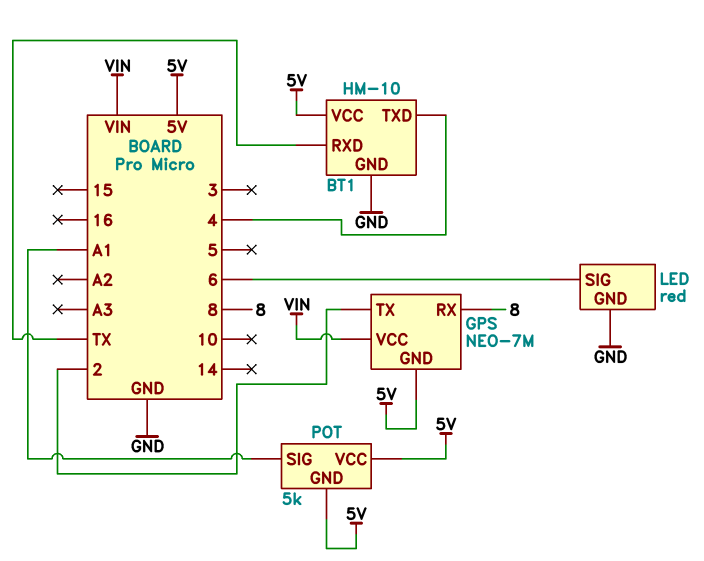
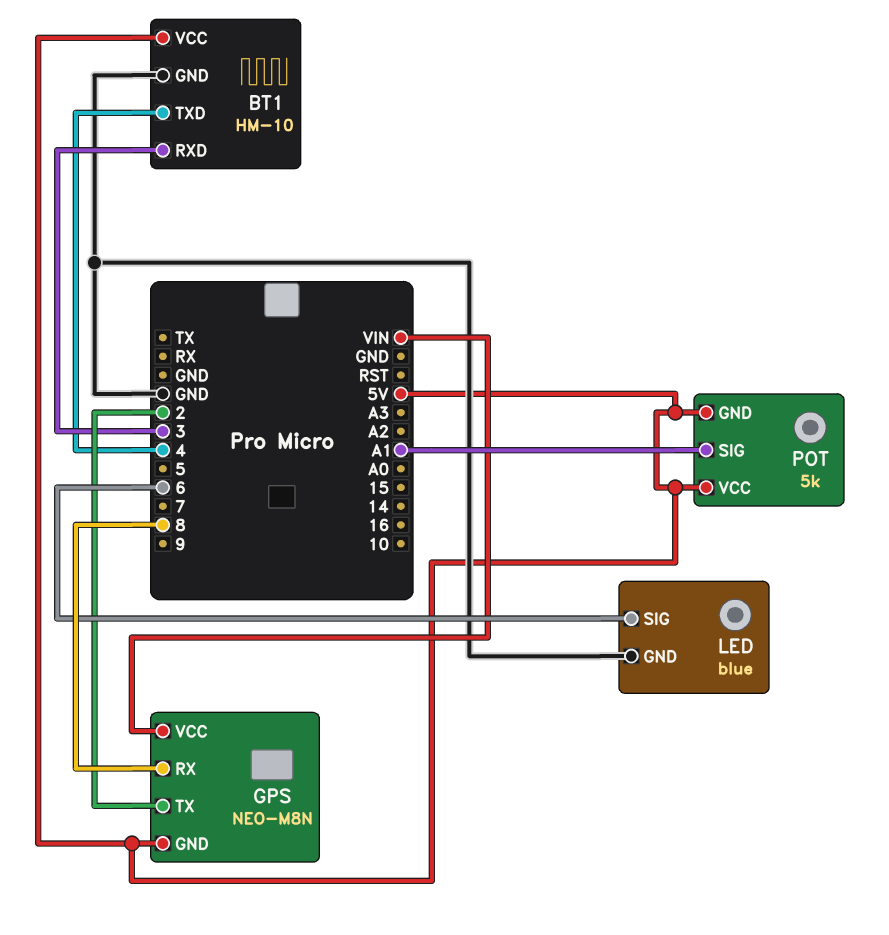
BT1 pin RXD: TX -> 3
GPS: NEO-7M -> NEO-M8N
LED: red -> blue

